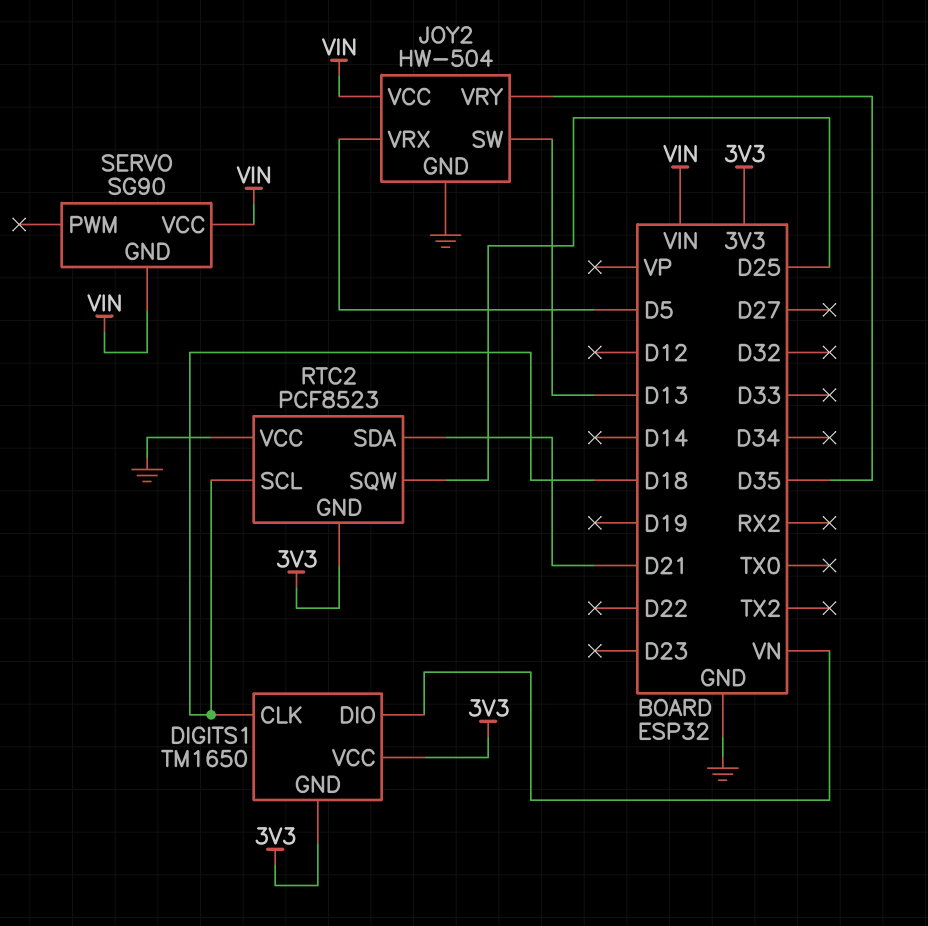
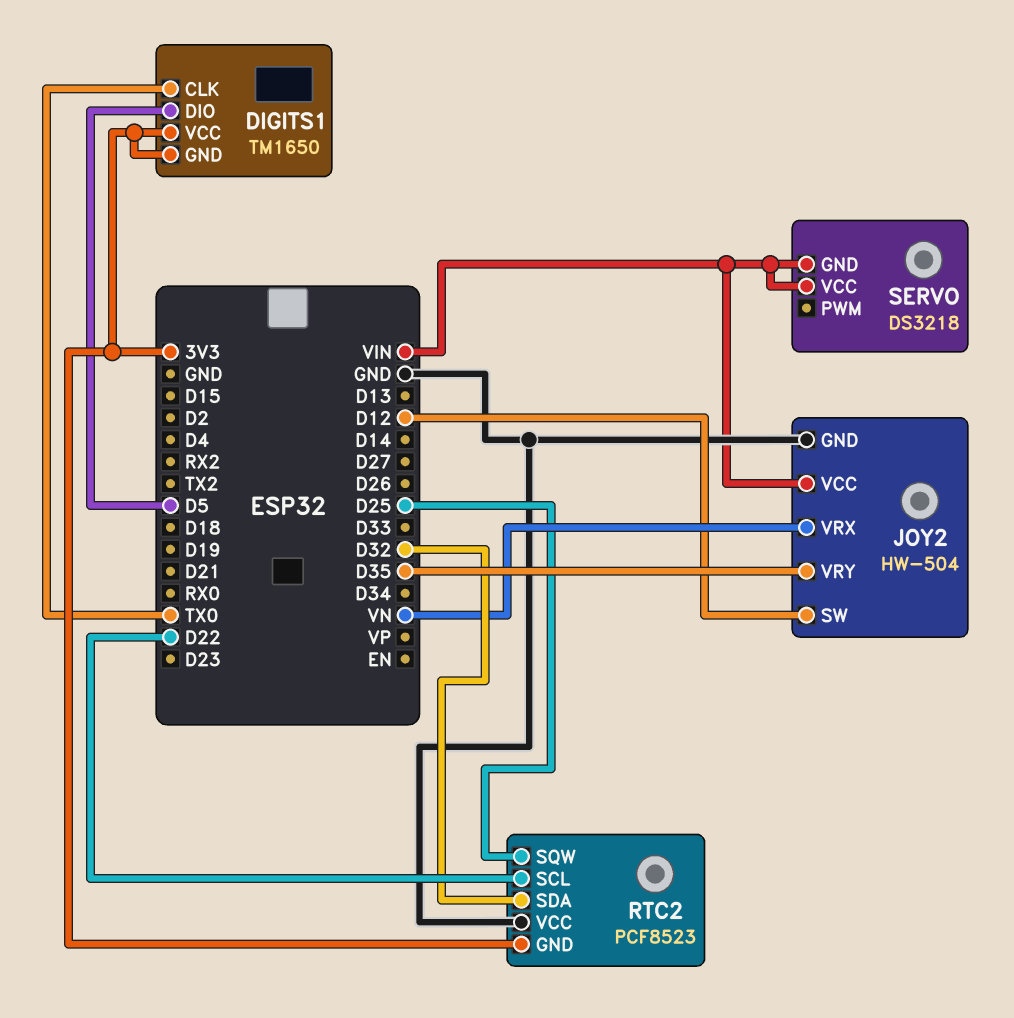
DIGITS1 pin CLK: D18 -> TX0
DIGITS1 pin DIO: VN -> D5
JOY2 pin SW: D13 -> D12
JOY2 pin VRX: D5 -> VN
RTC2 pin SCL: D18 -> D22
RTC2 pin SDA: D21 -> D32
SERVO: SG90 -> DS3218

